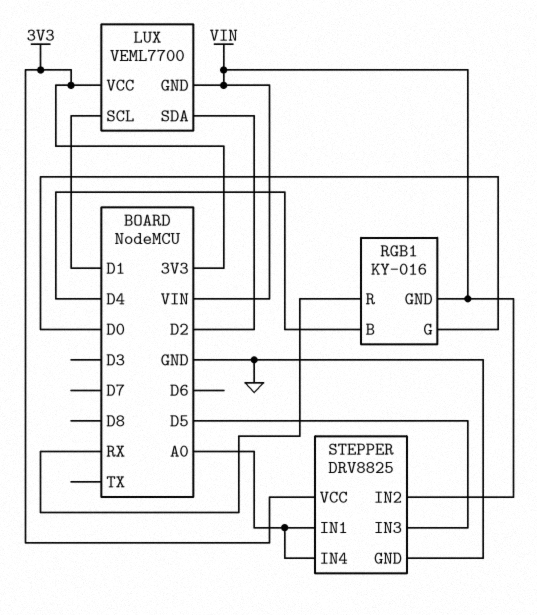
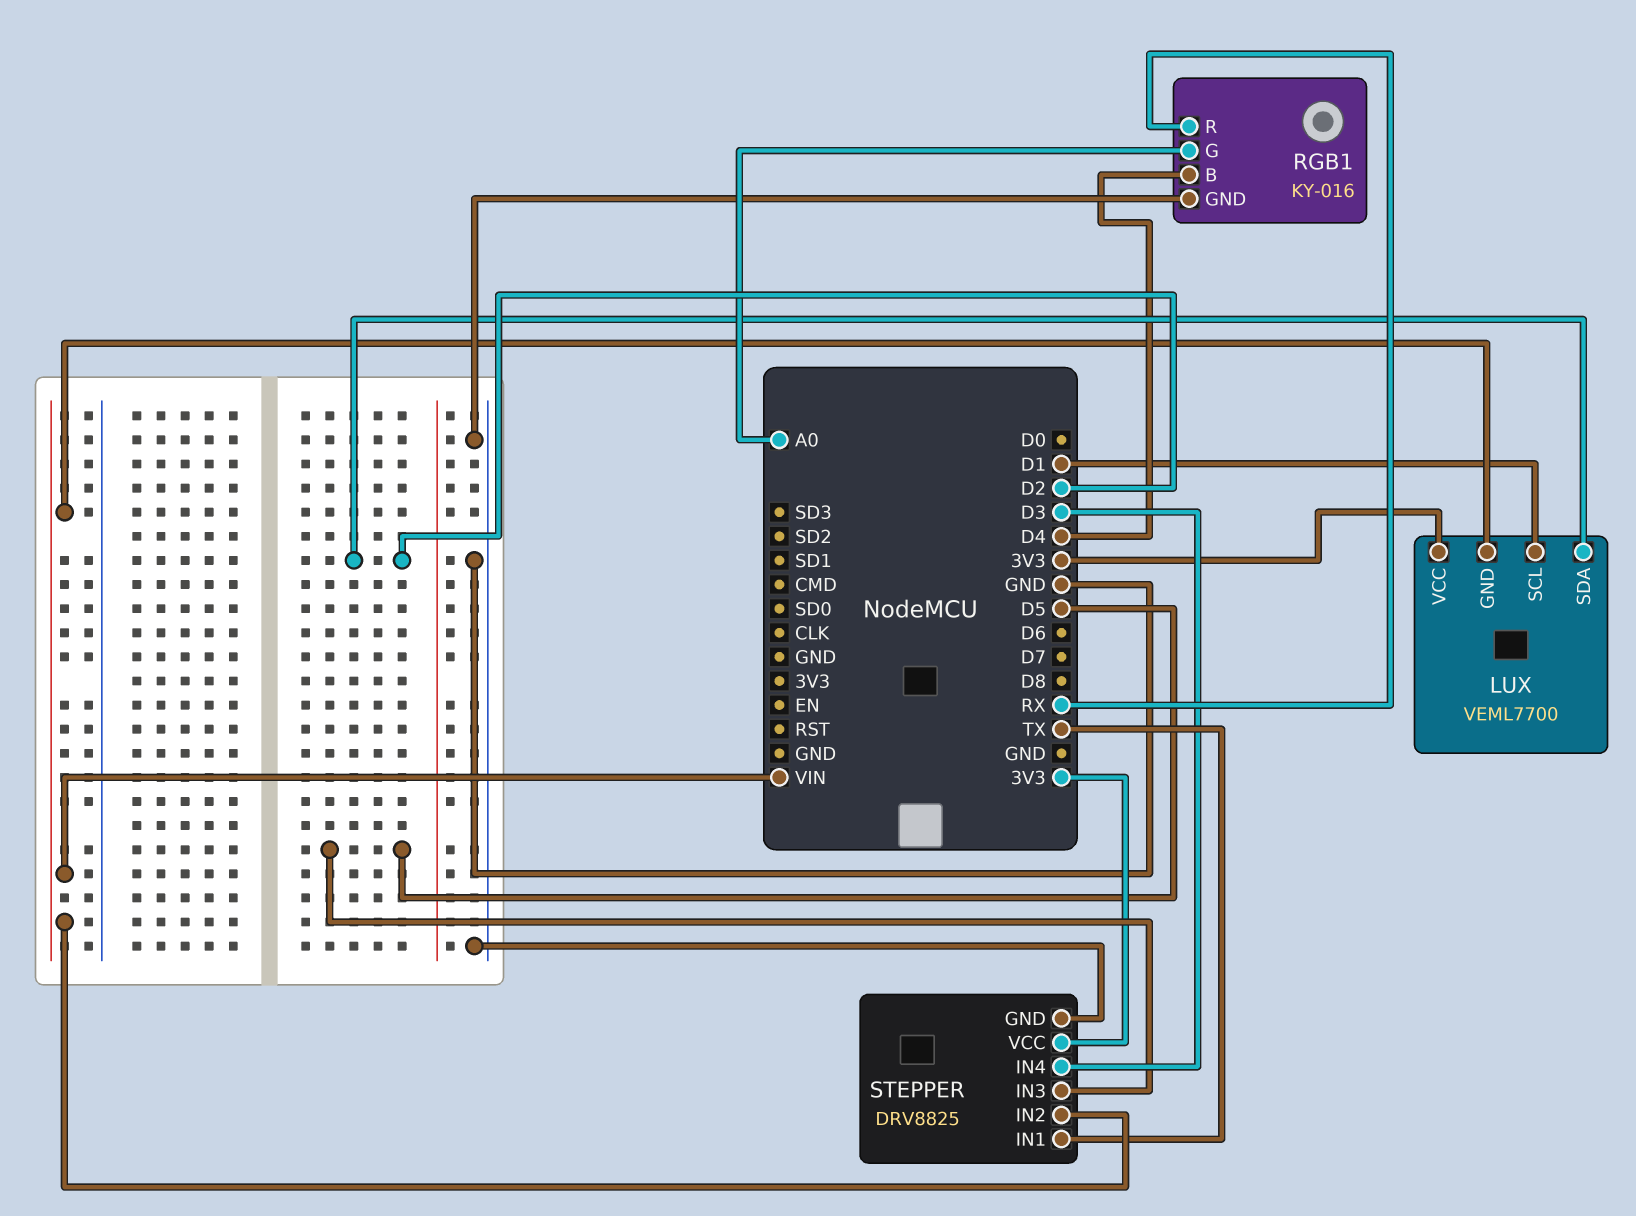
RGB1 pin G: D0 -> A0
RGB1 pin GND: VIN -> GND
STEPPER pin IN1: A0 -> TX
STEPPER pin IN4: A0 -> D3

